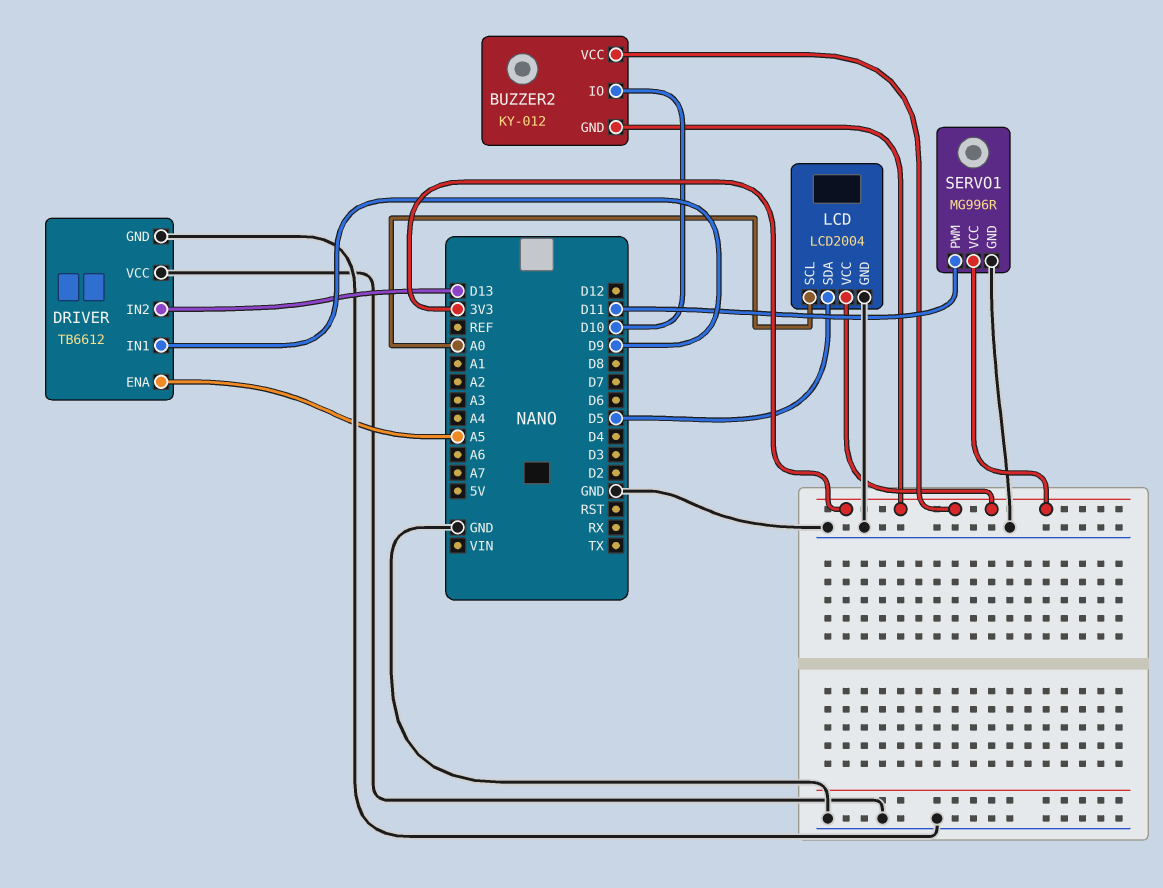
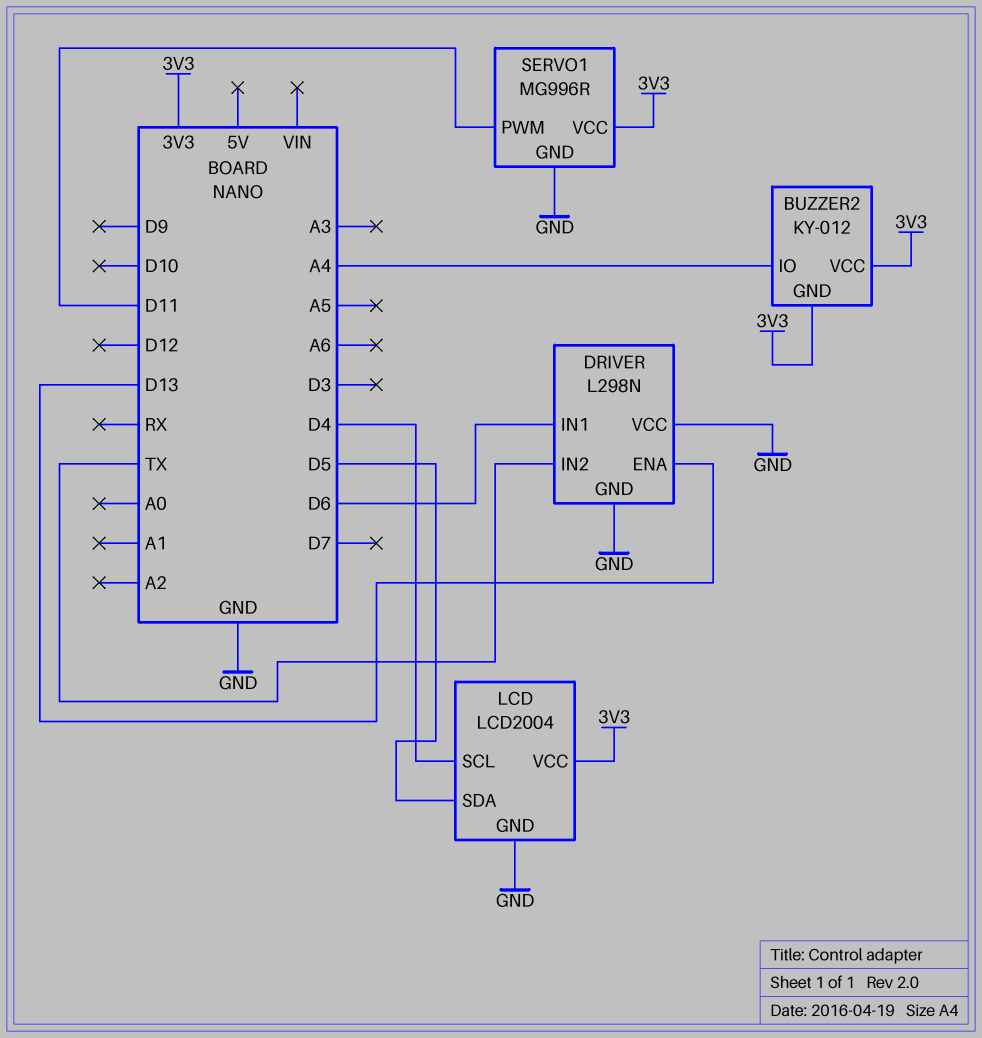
BUZZER2 pin IO: D10 -> A4
DRIVER: TB6612 -> L298N
DRIVER pin ENA: A5 -> D13
DRIVER pin IN1: D9 -> D6
DRIVER pin IN2: D13 -> TX
LCD pin SCL: A0 -> D4

